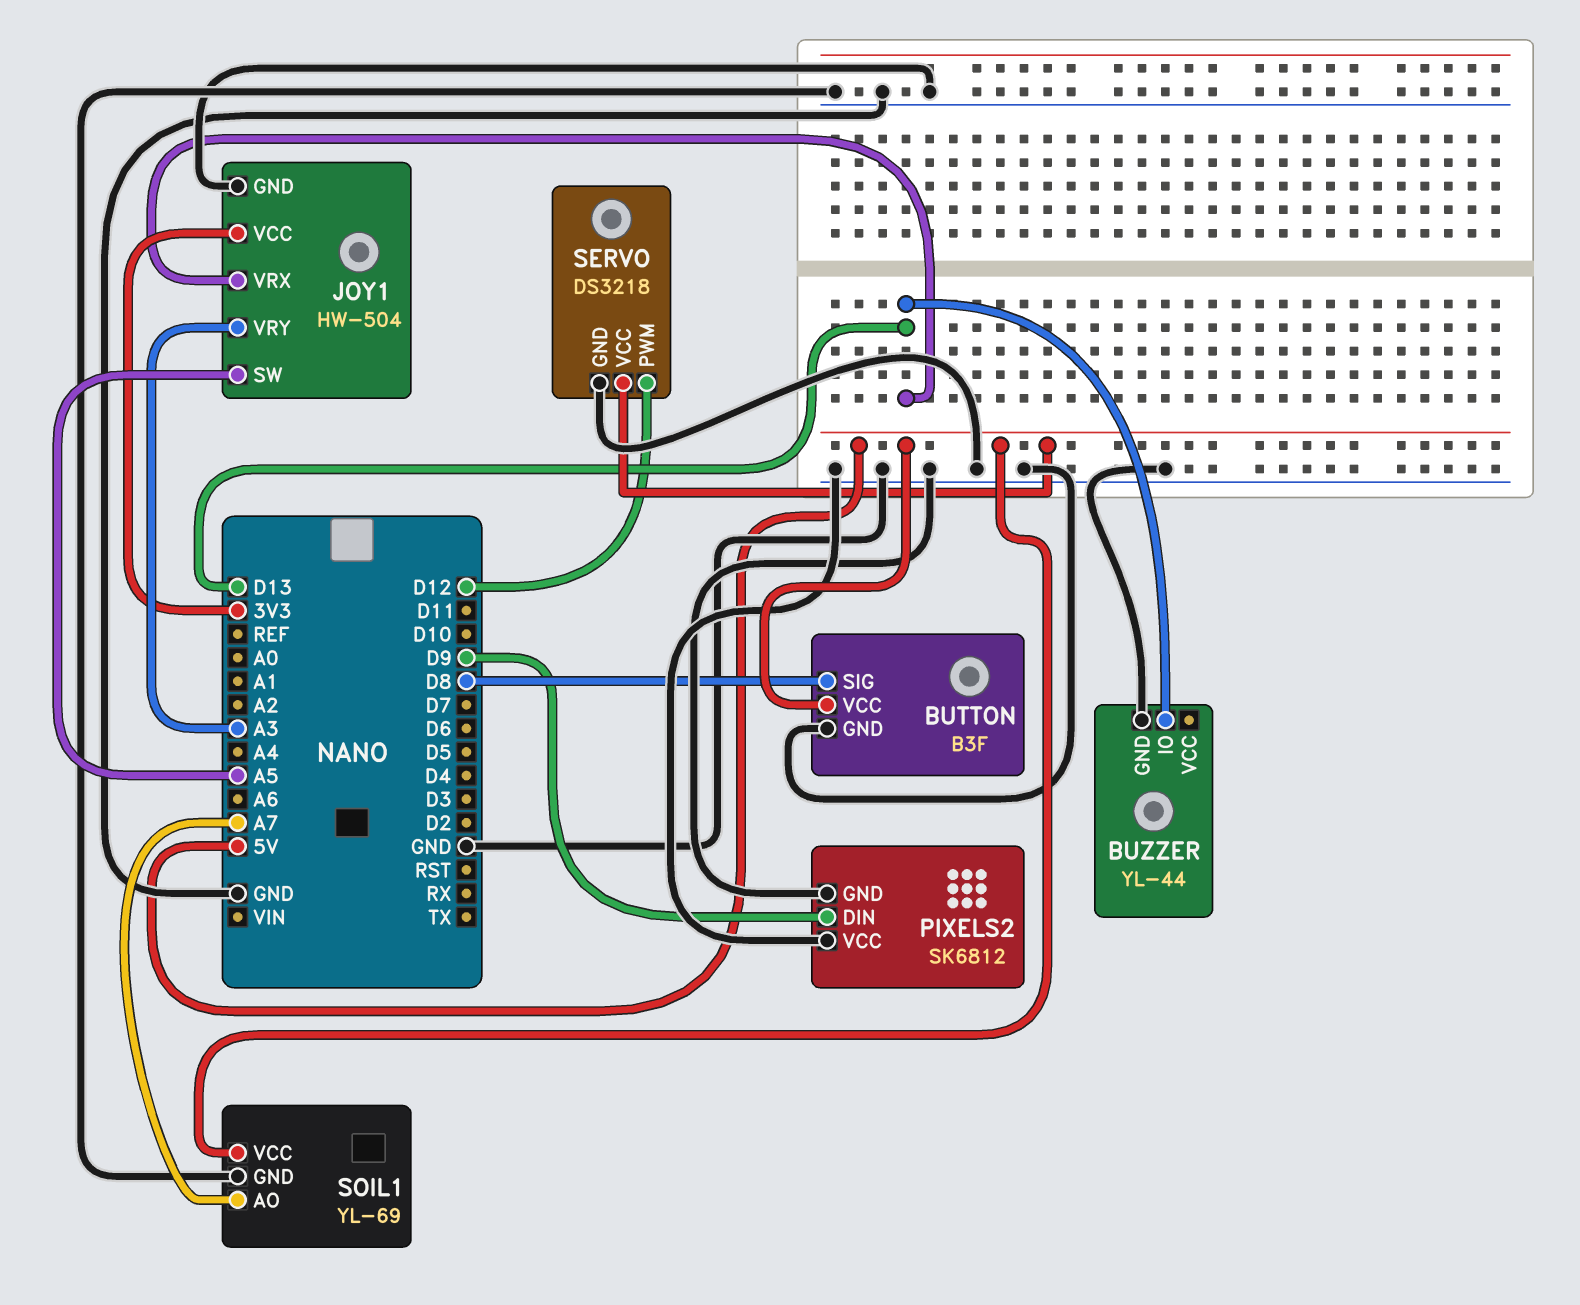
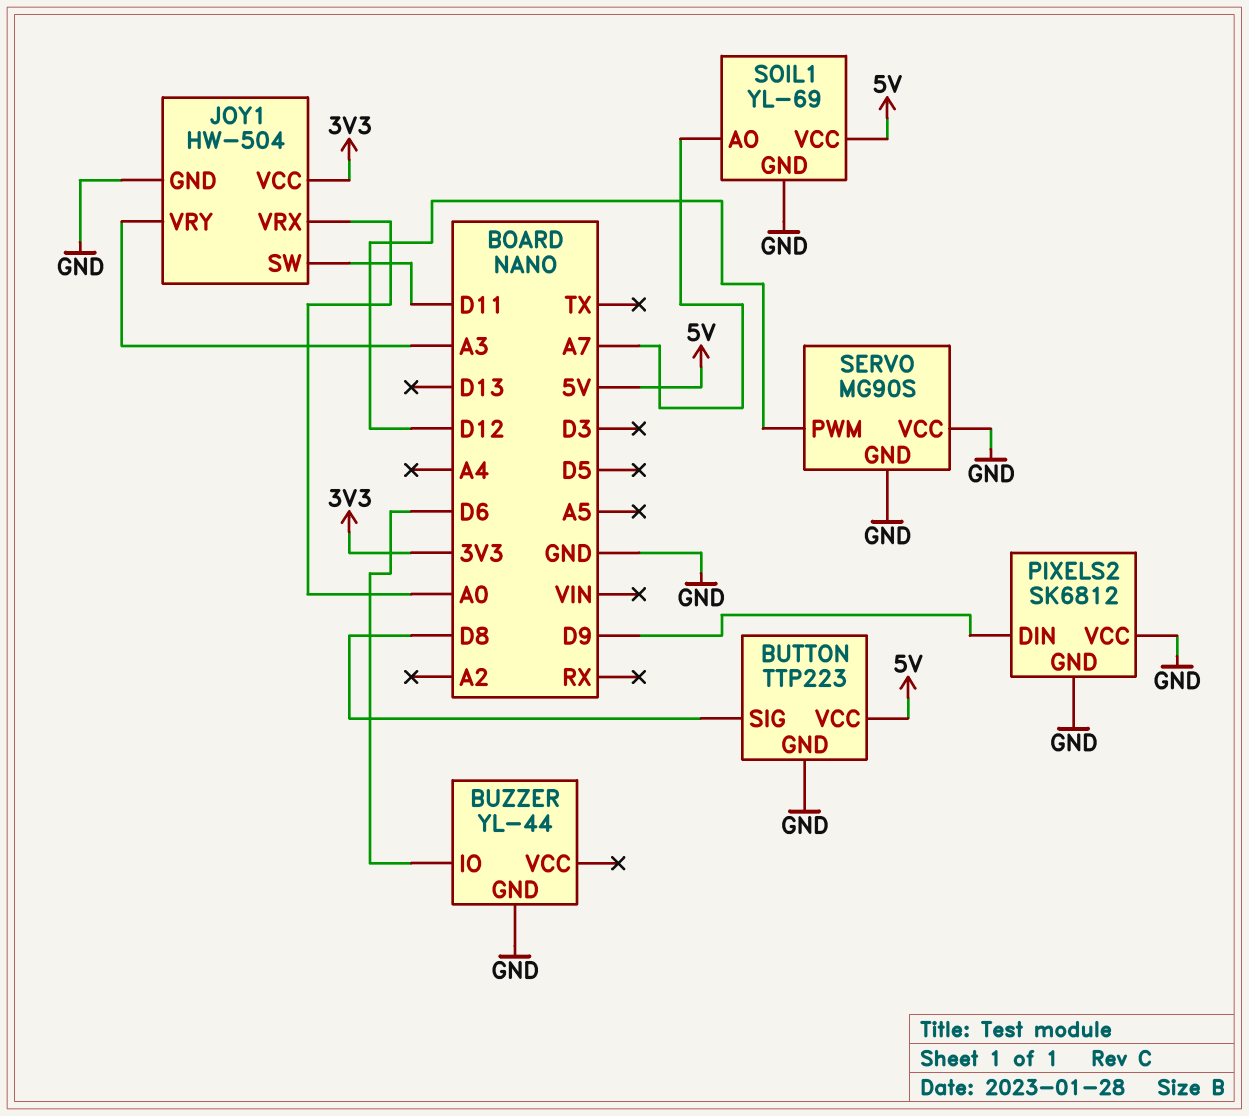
BUTTON: B3F -> TTP223
BUZZER pin IO: D13 -> D6
JOY1 pin SW: A5 -> D11
JOY1 pin VRX: D13 -> A0
SERVO: DS3218 -> MG90S
SERVO pin VCC: 5V -> GND

